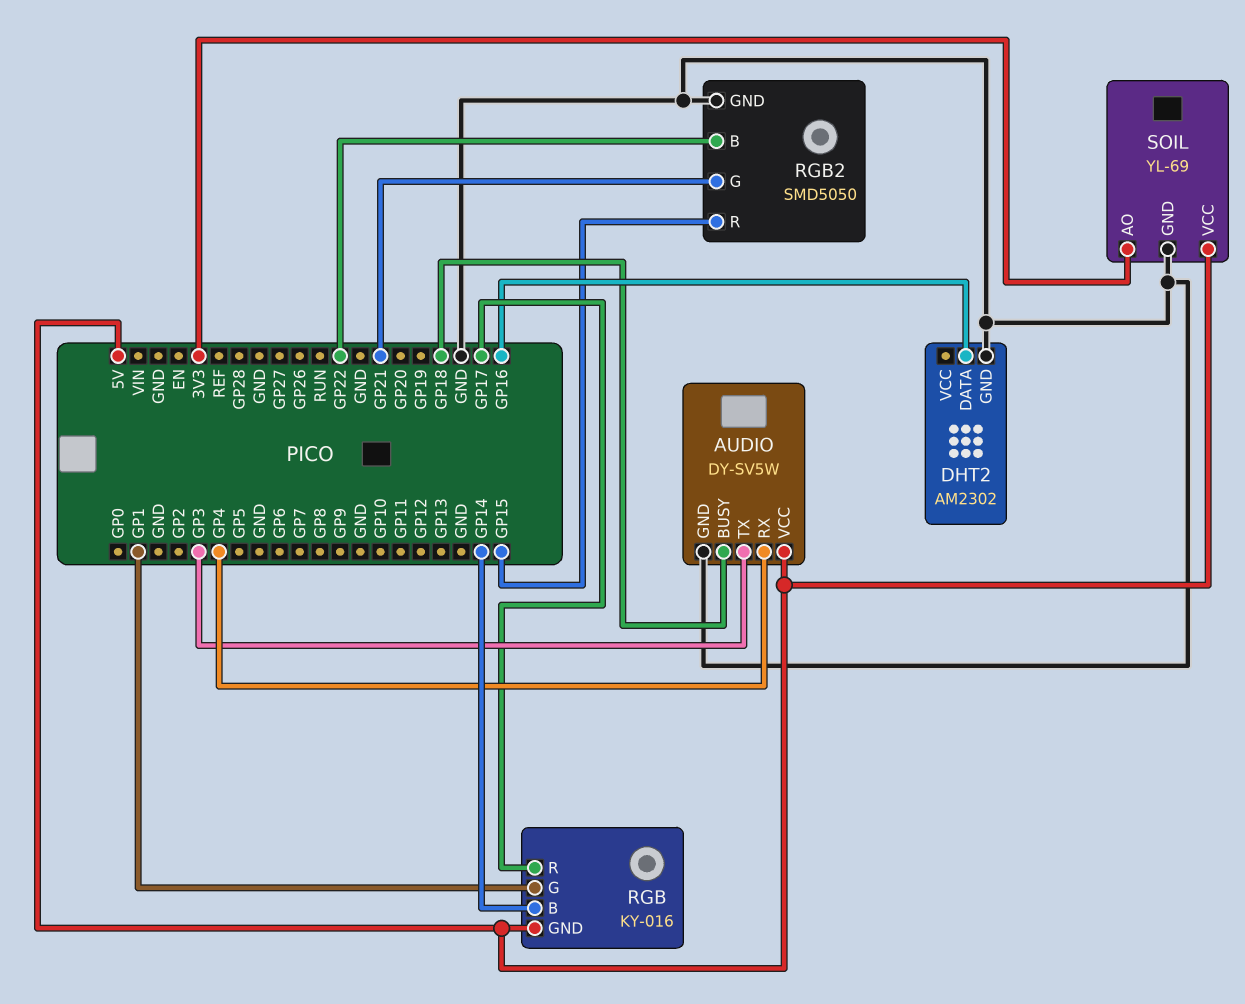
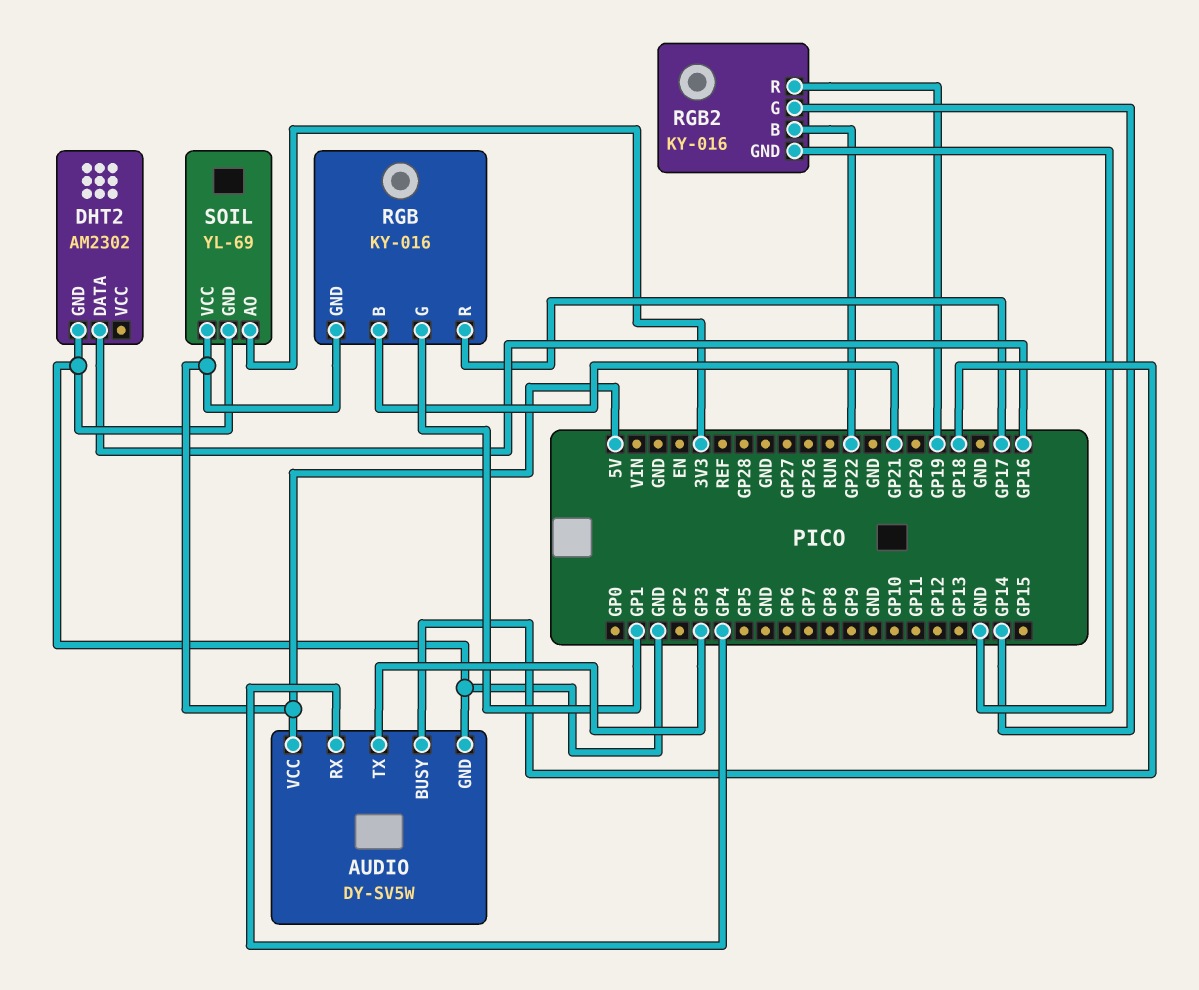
RGB pin B: GP14 -> GP21
RGB2: SMD5050 -> KY-016
RGB2 pin G: GP21 -> GP14
RGB2 pin R: GP15 -> GP19

